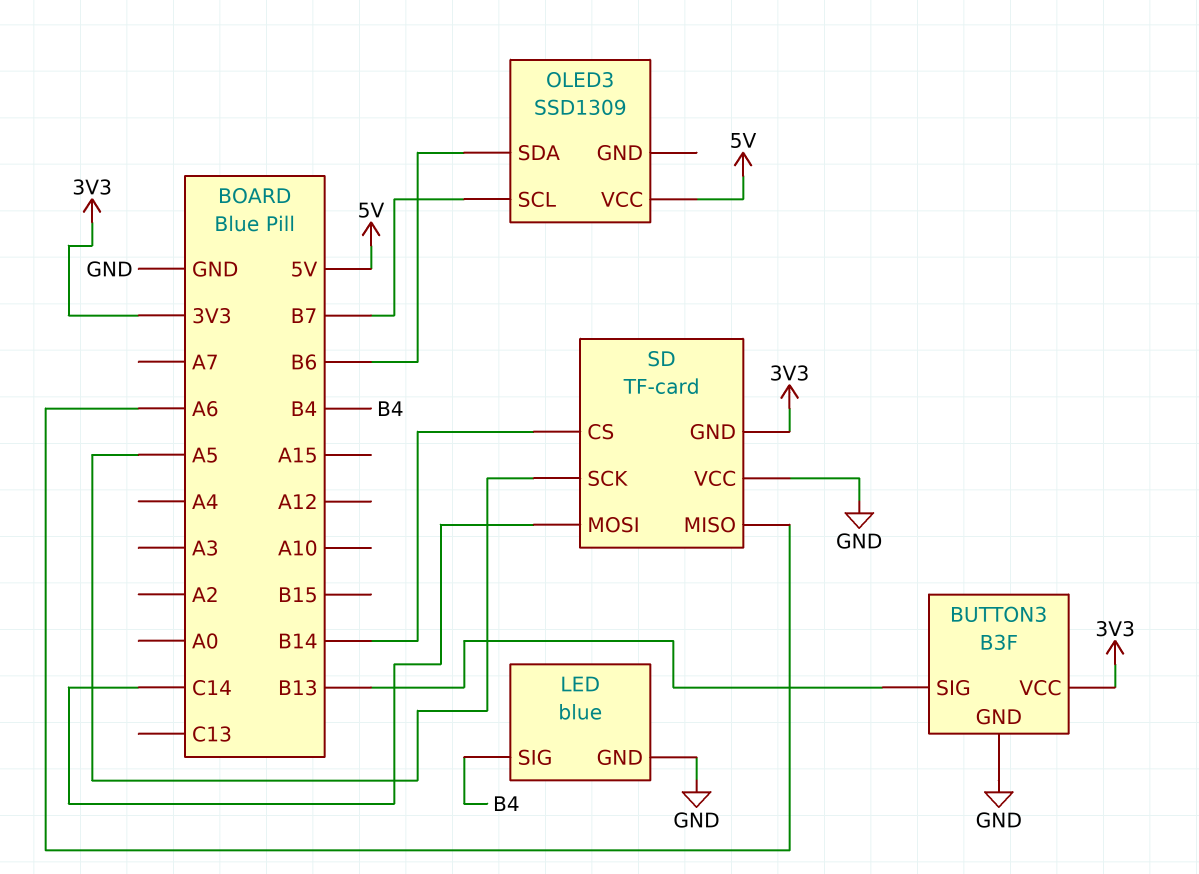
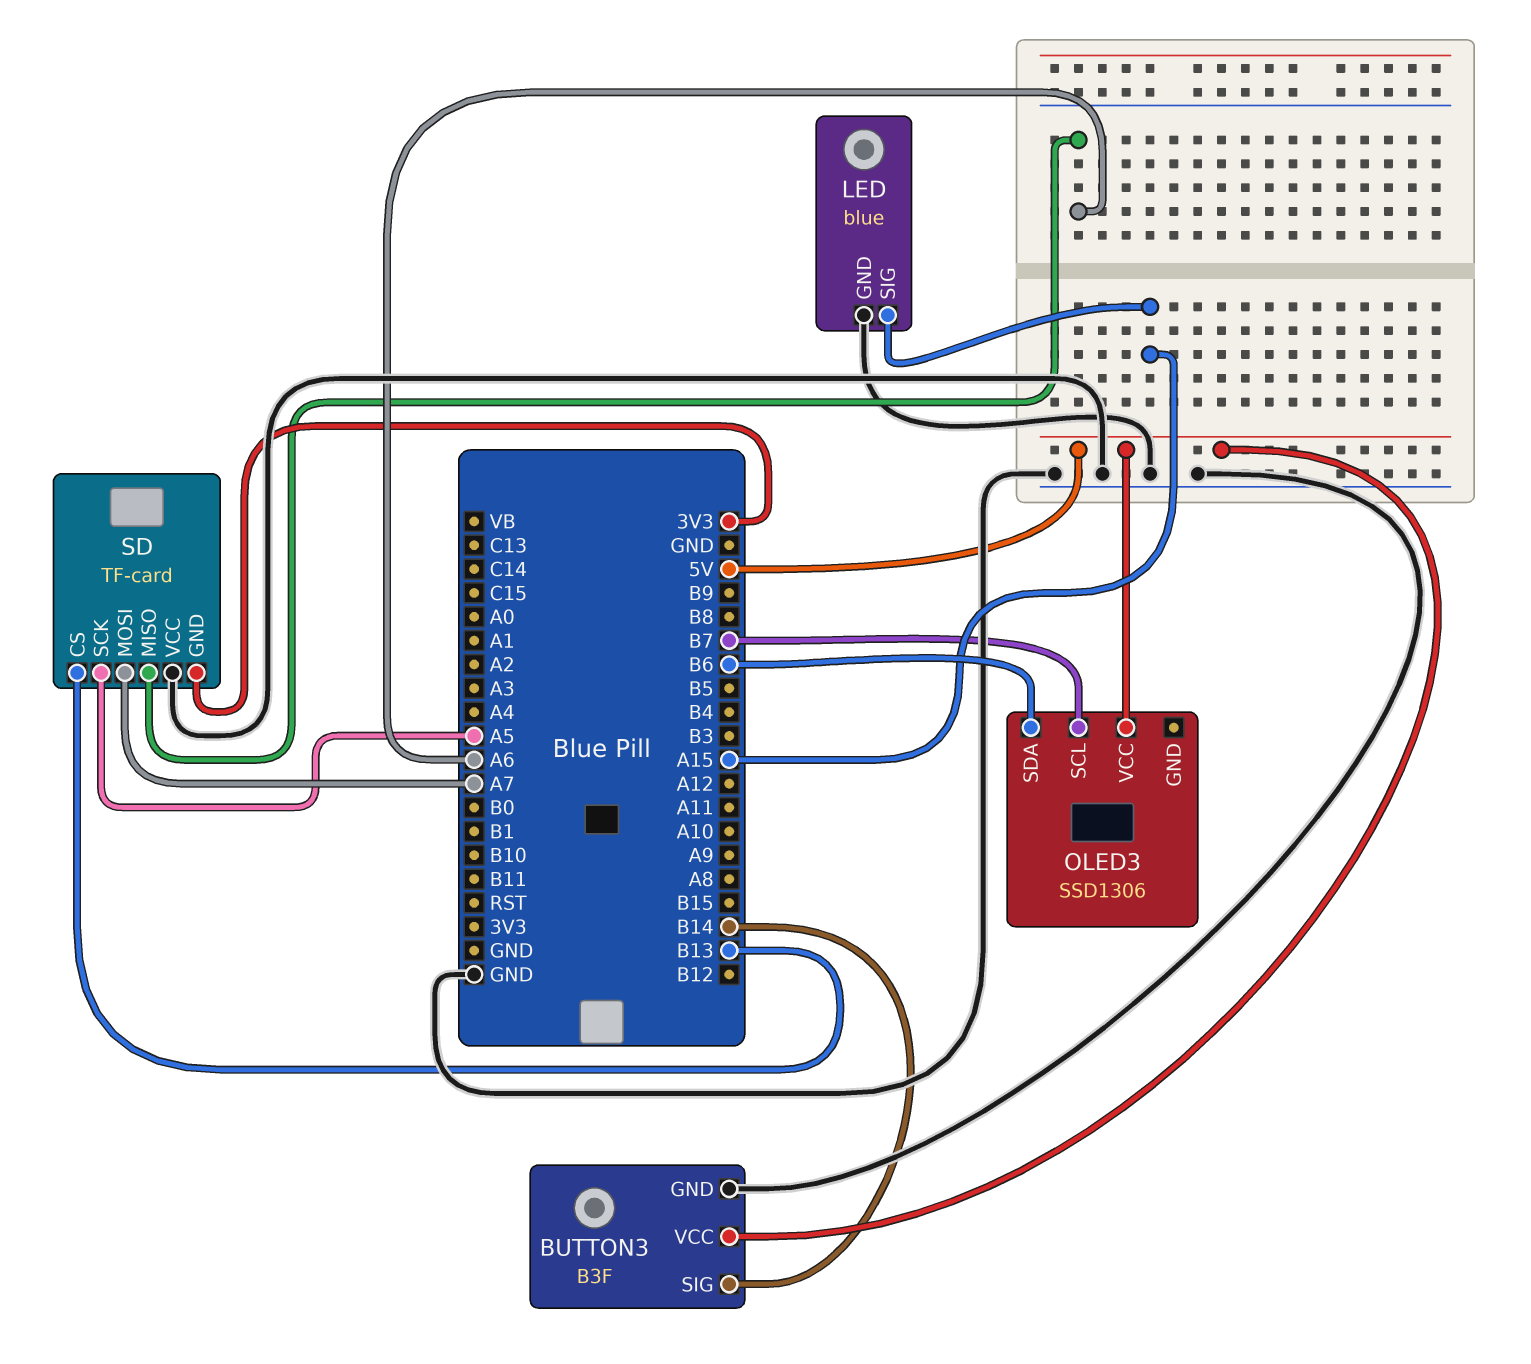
BUTTON3 pin SIG: B13 -> B14
BUTTON3 pin VCC: 3V3 -> 5V
LED pin SIG: B4 -> A15
OLED3: SSD1309 -> SSD1306
SD pin CS: B14 -> B13
SD pin MOSI: C14 -> A7

